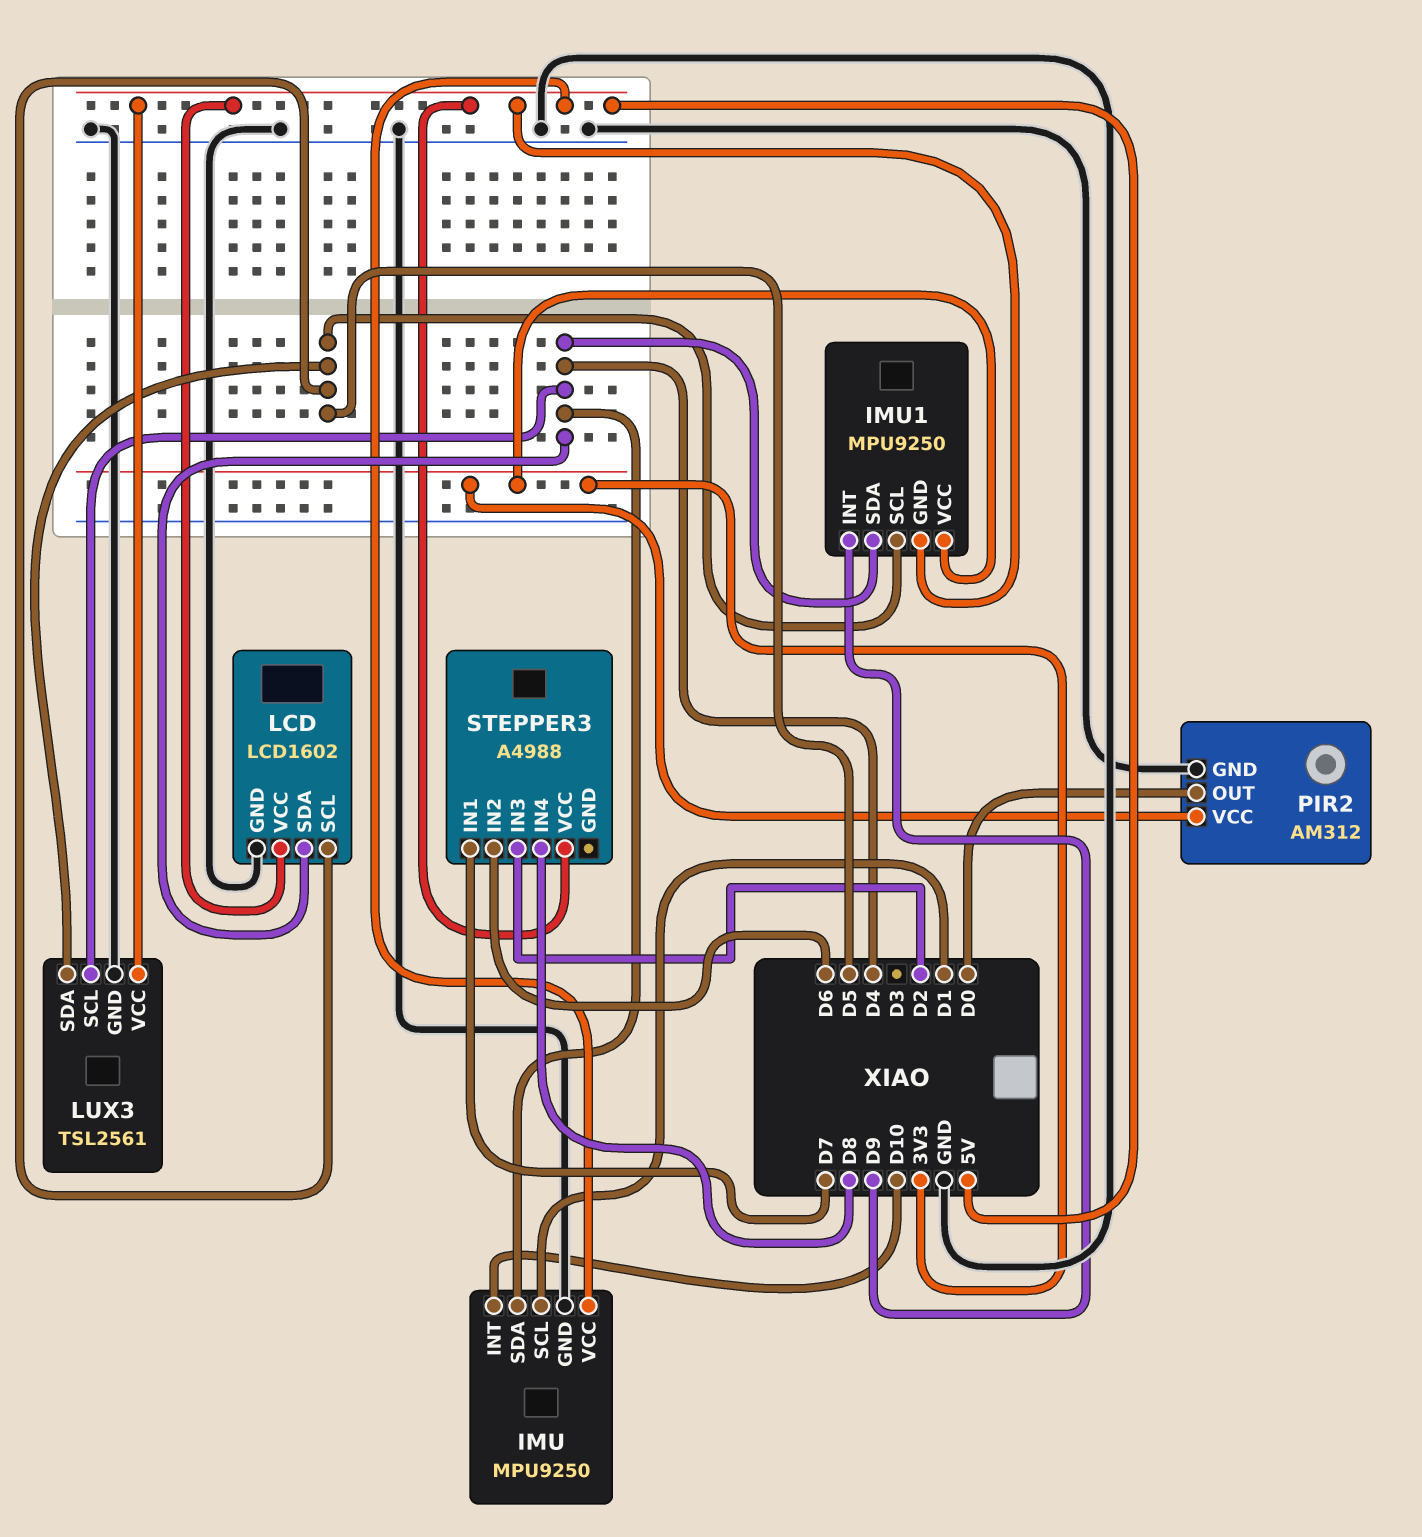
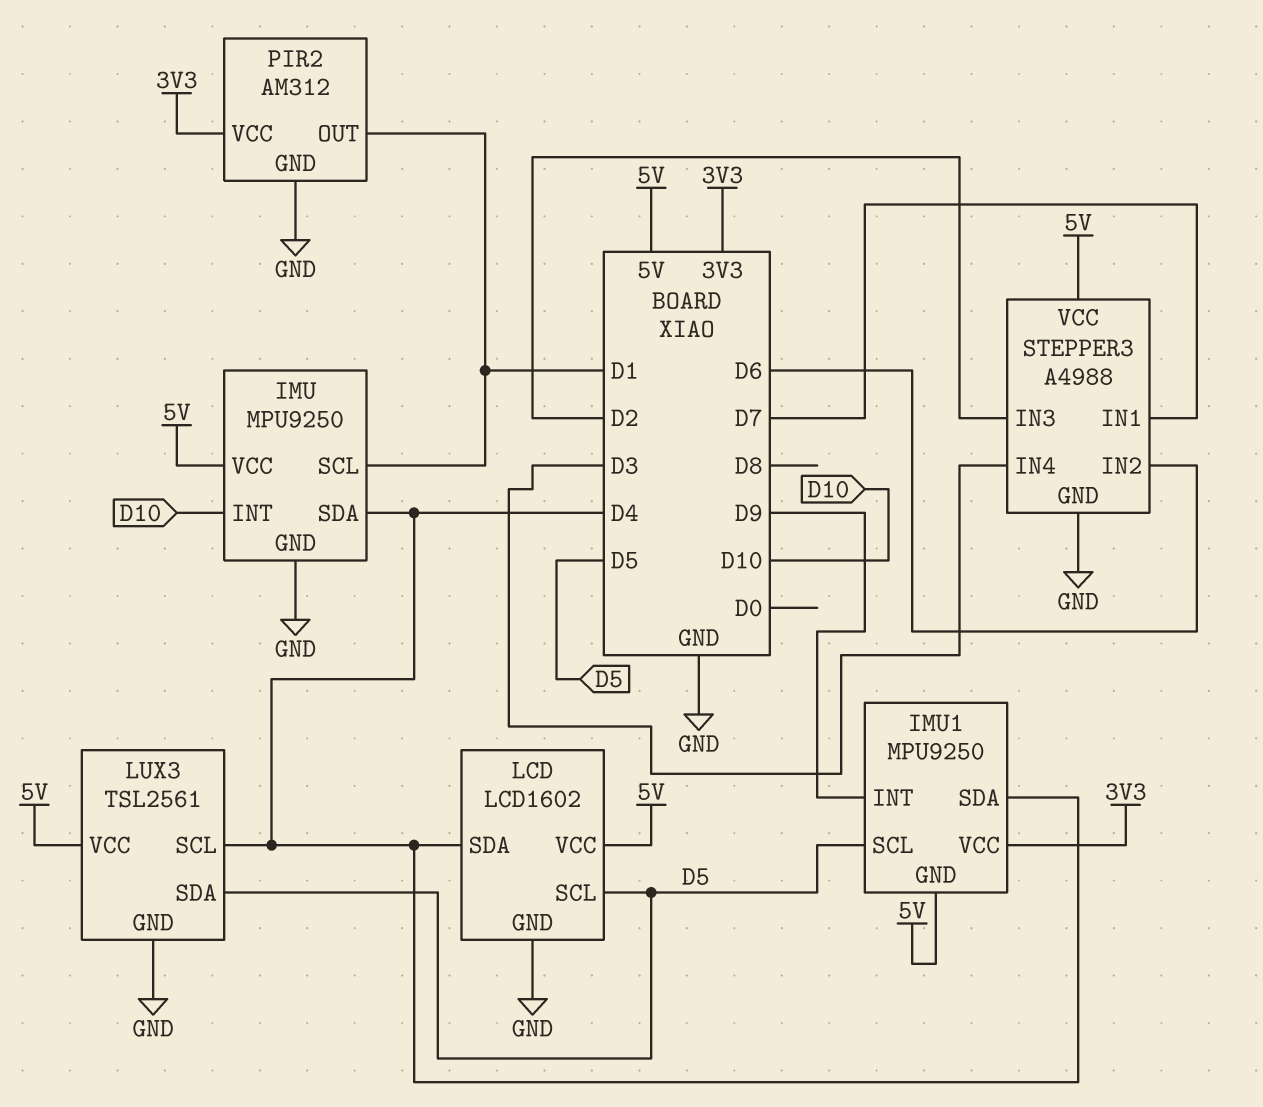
PIR2 pin OUT: D0 -> D1
STEPPER3 pin GND: none -> GND
STEPPER3 pin IN4: D8 -> D3

